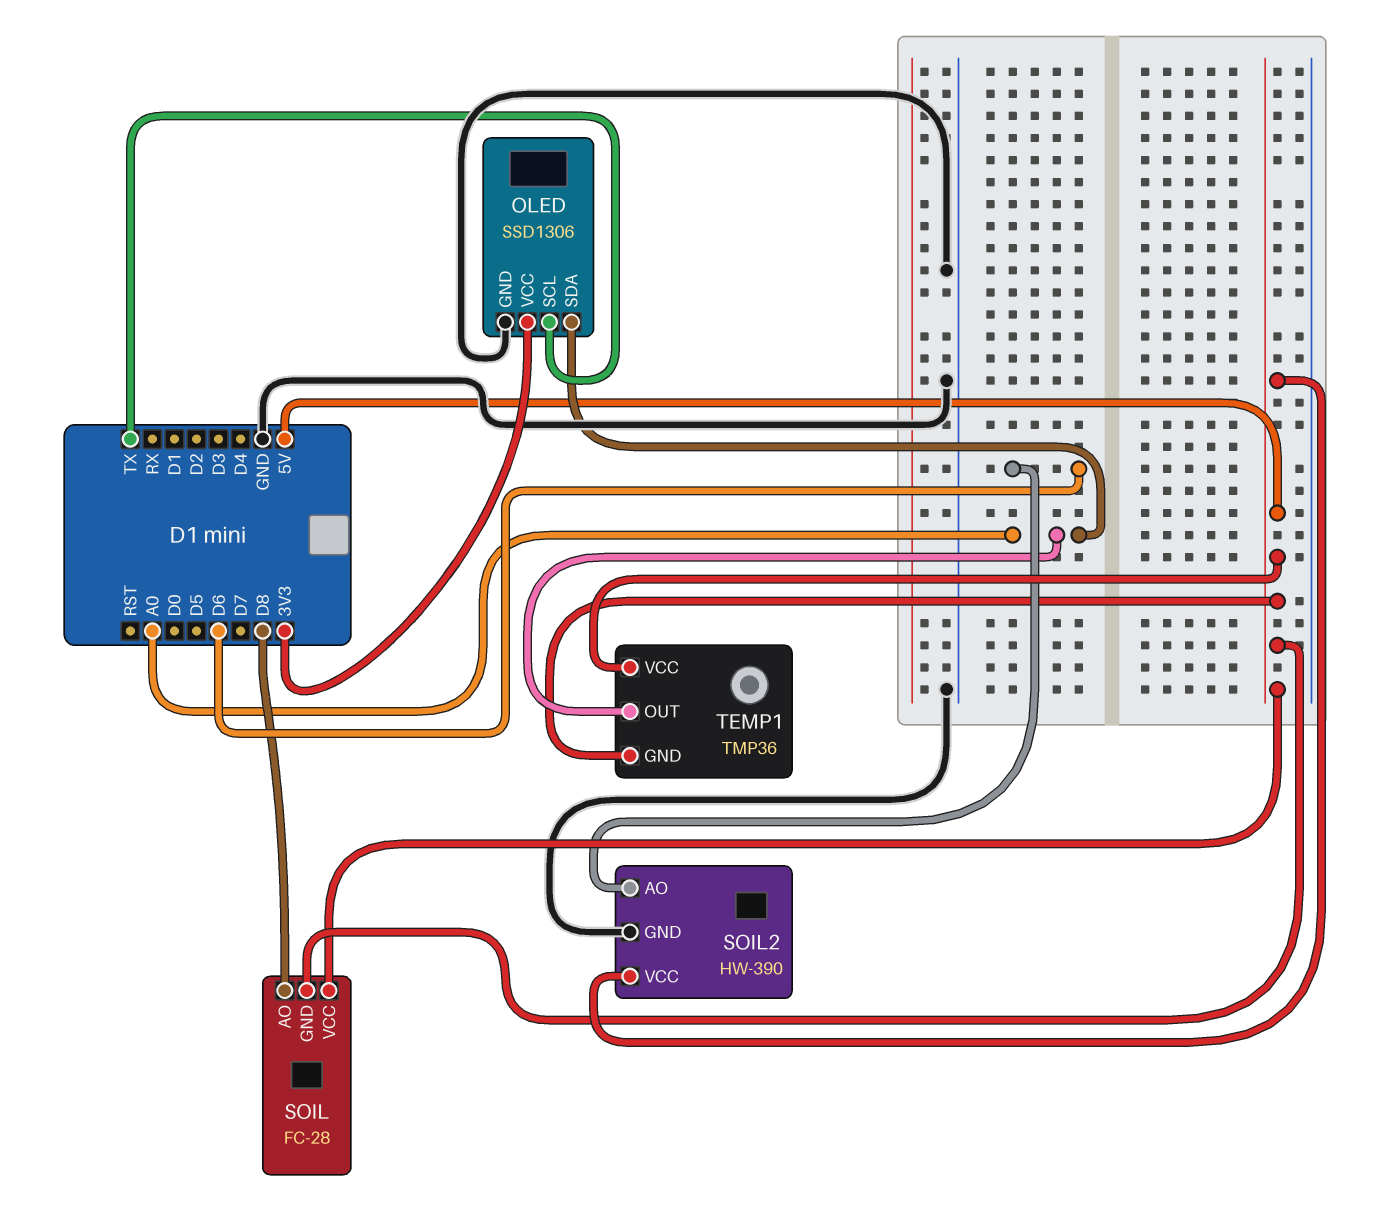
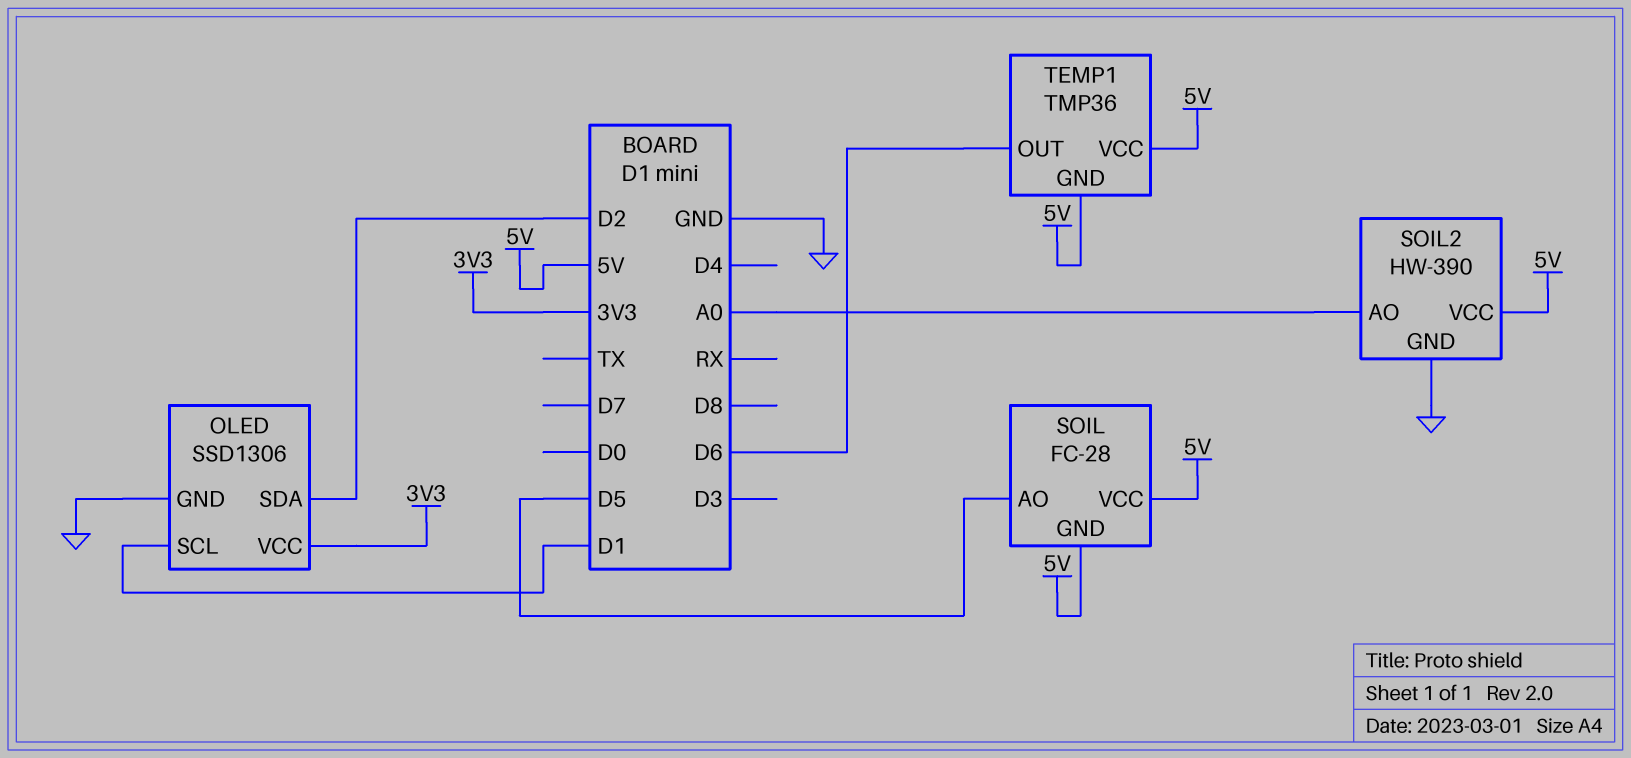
OLED pin SCL: TX -> D1
OLED pin SDA: A0 -> D2
SOIL pin AO: D8 -> D5
SOIL2 pin AO: D6 -> A0
TEMP1 pin OUT: A0 -> D6

